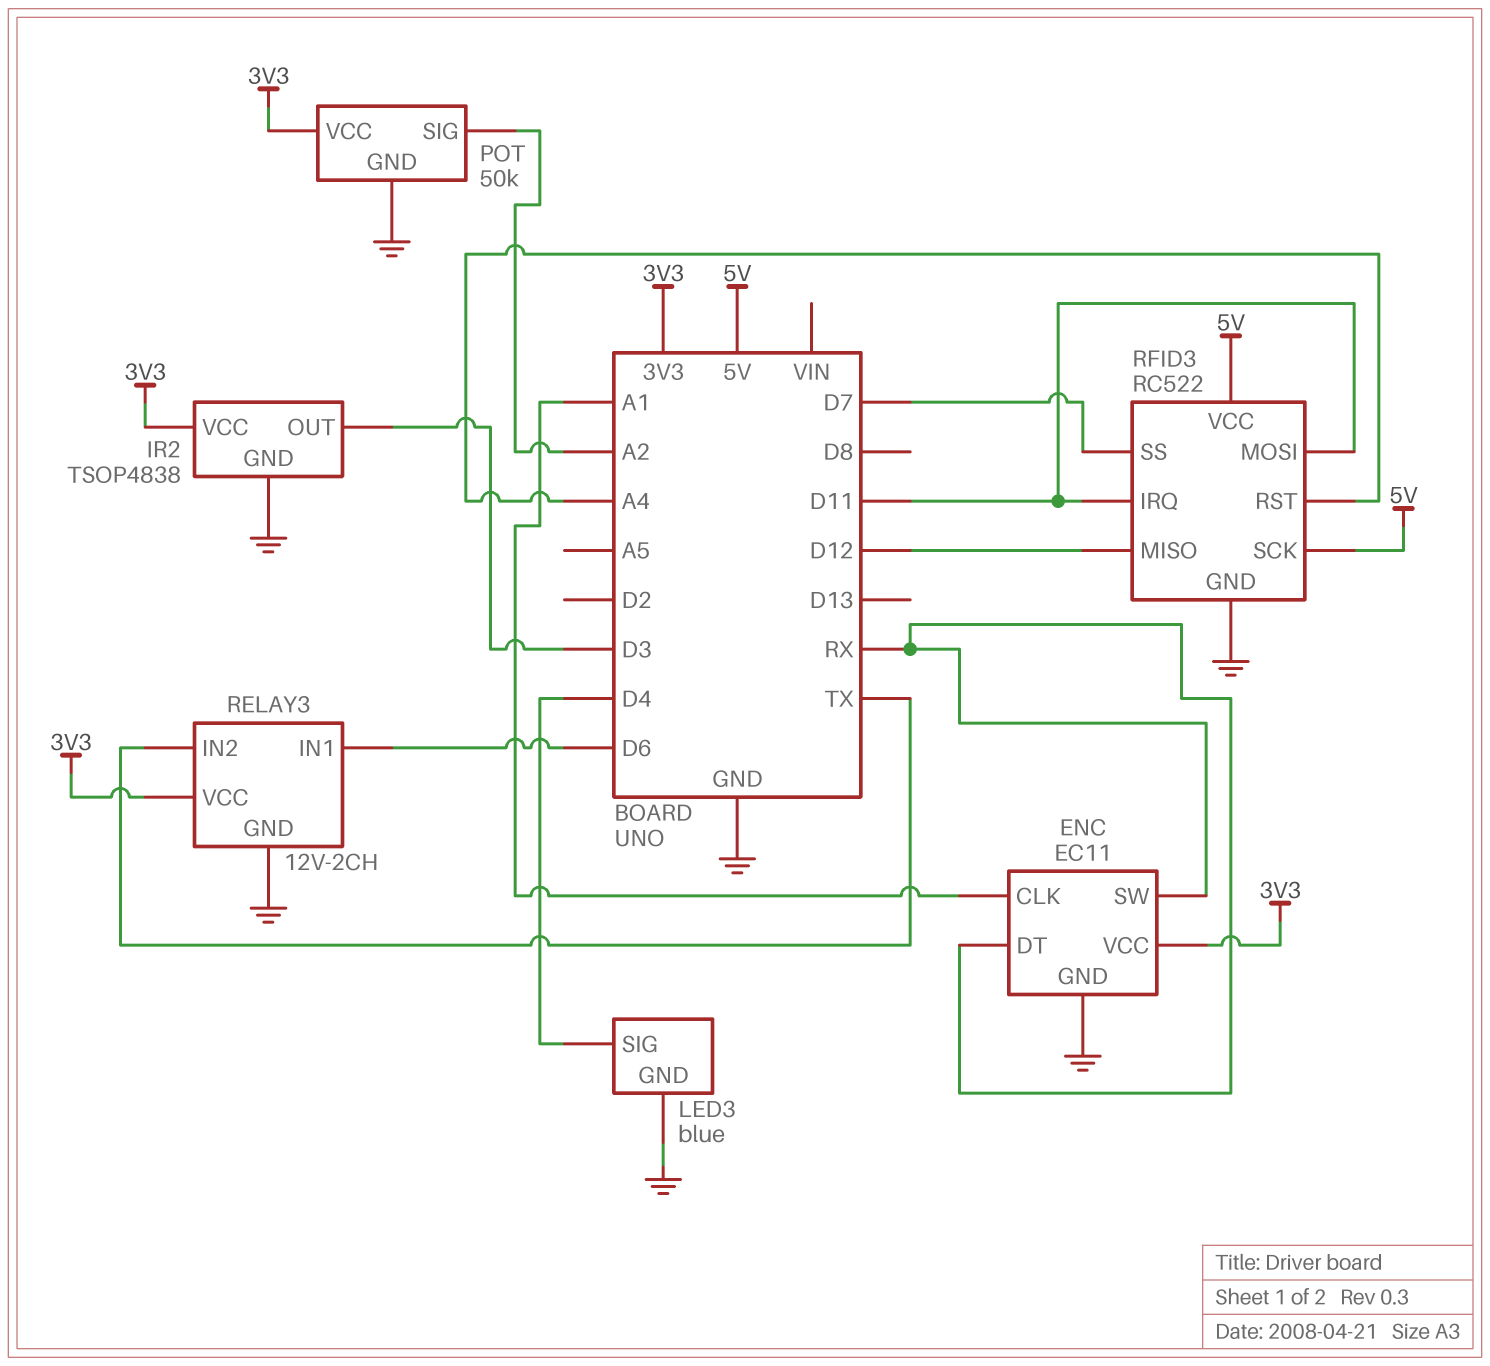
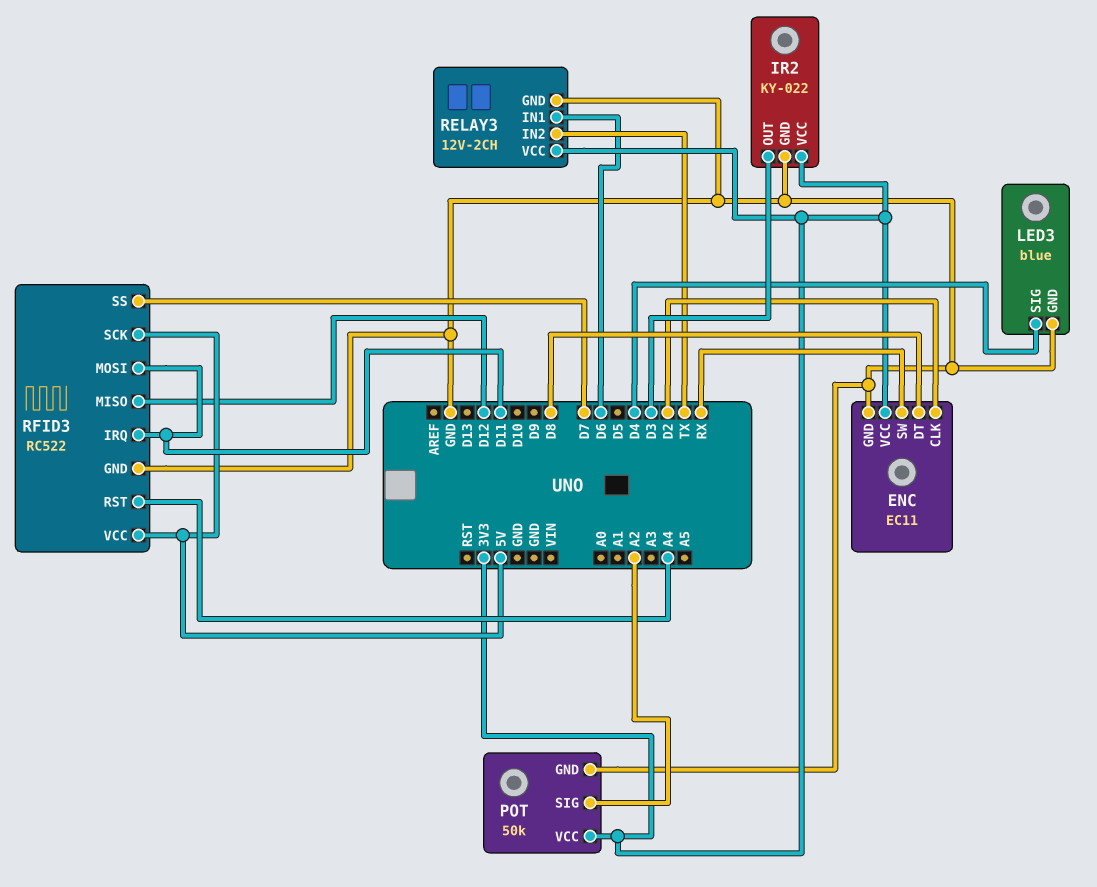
ENC pin CLK: A1 -> D2
ENC pin DT: RX -> D8
IR2: TSOP4838 -> KY-022

